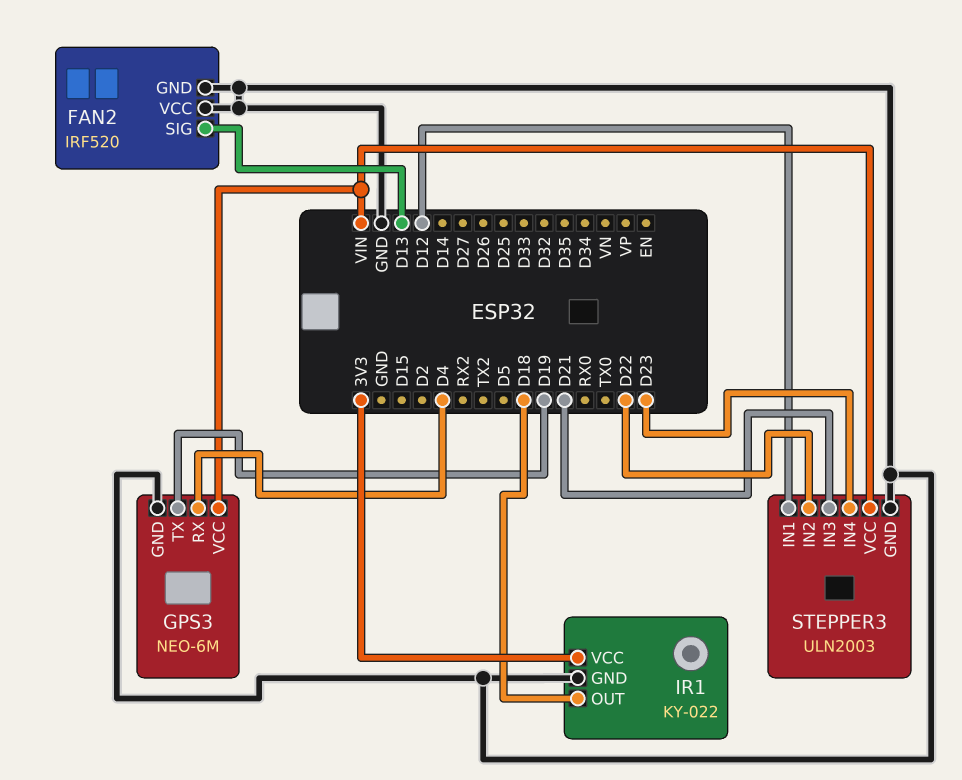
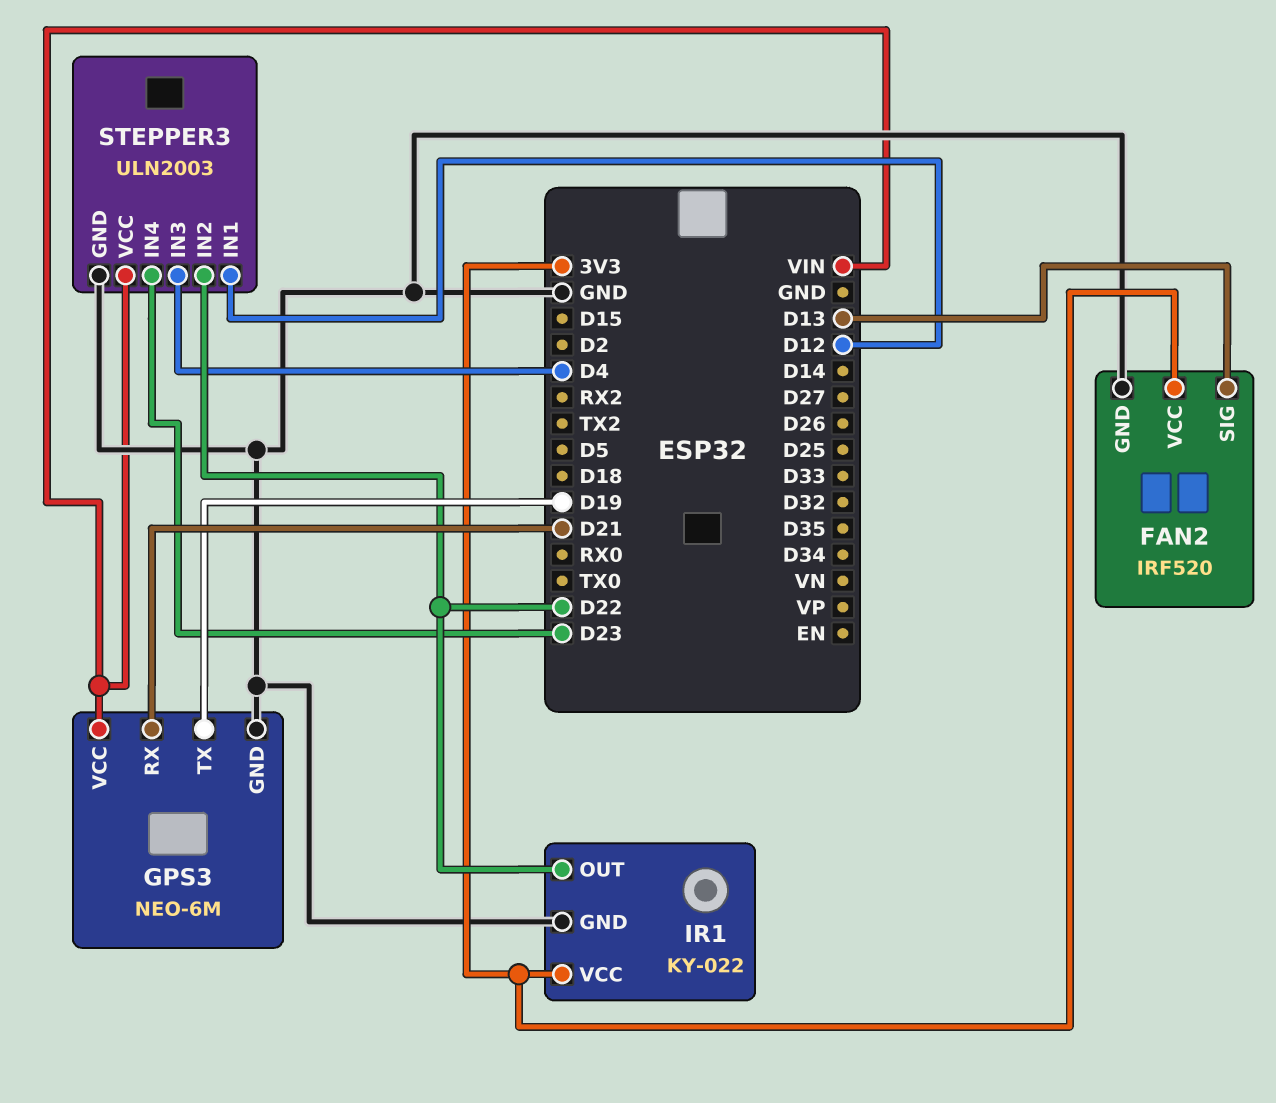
FAN2 pin VCC: GND -> 3V3
GPS3 pin RX: D4 -> D21
IR1 pin OUT: D18 -> D22
STEPPER3 pin IN3: D21 -> D4

